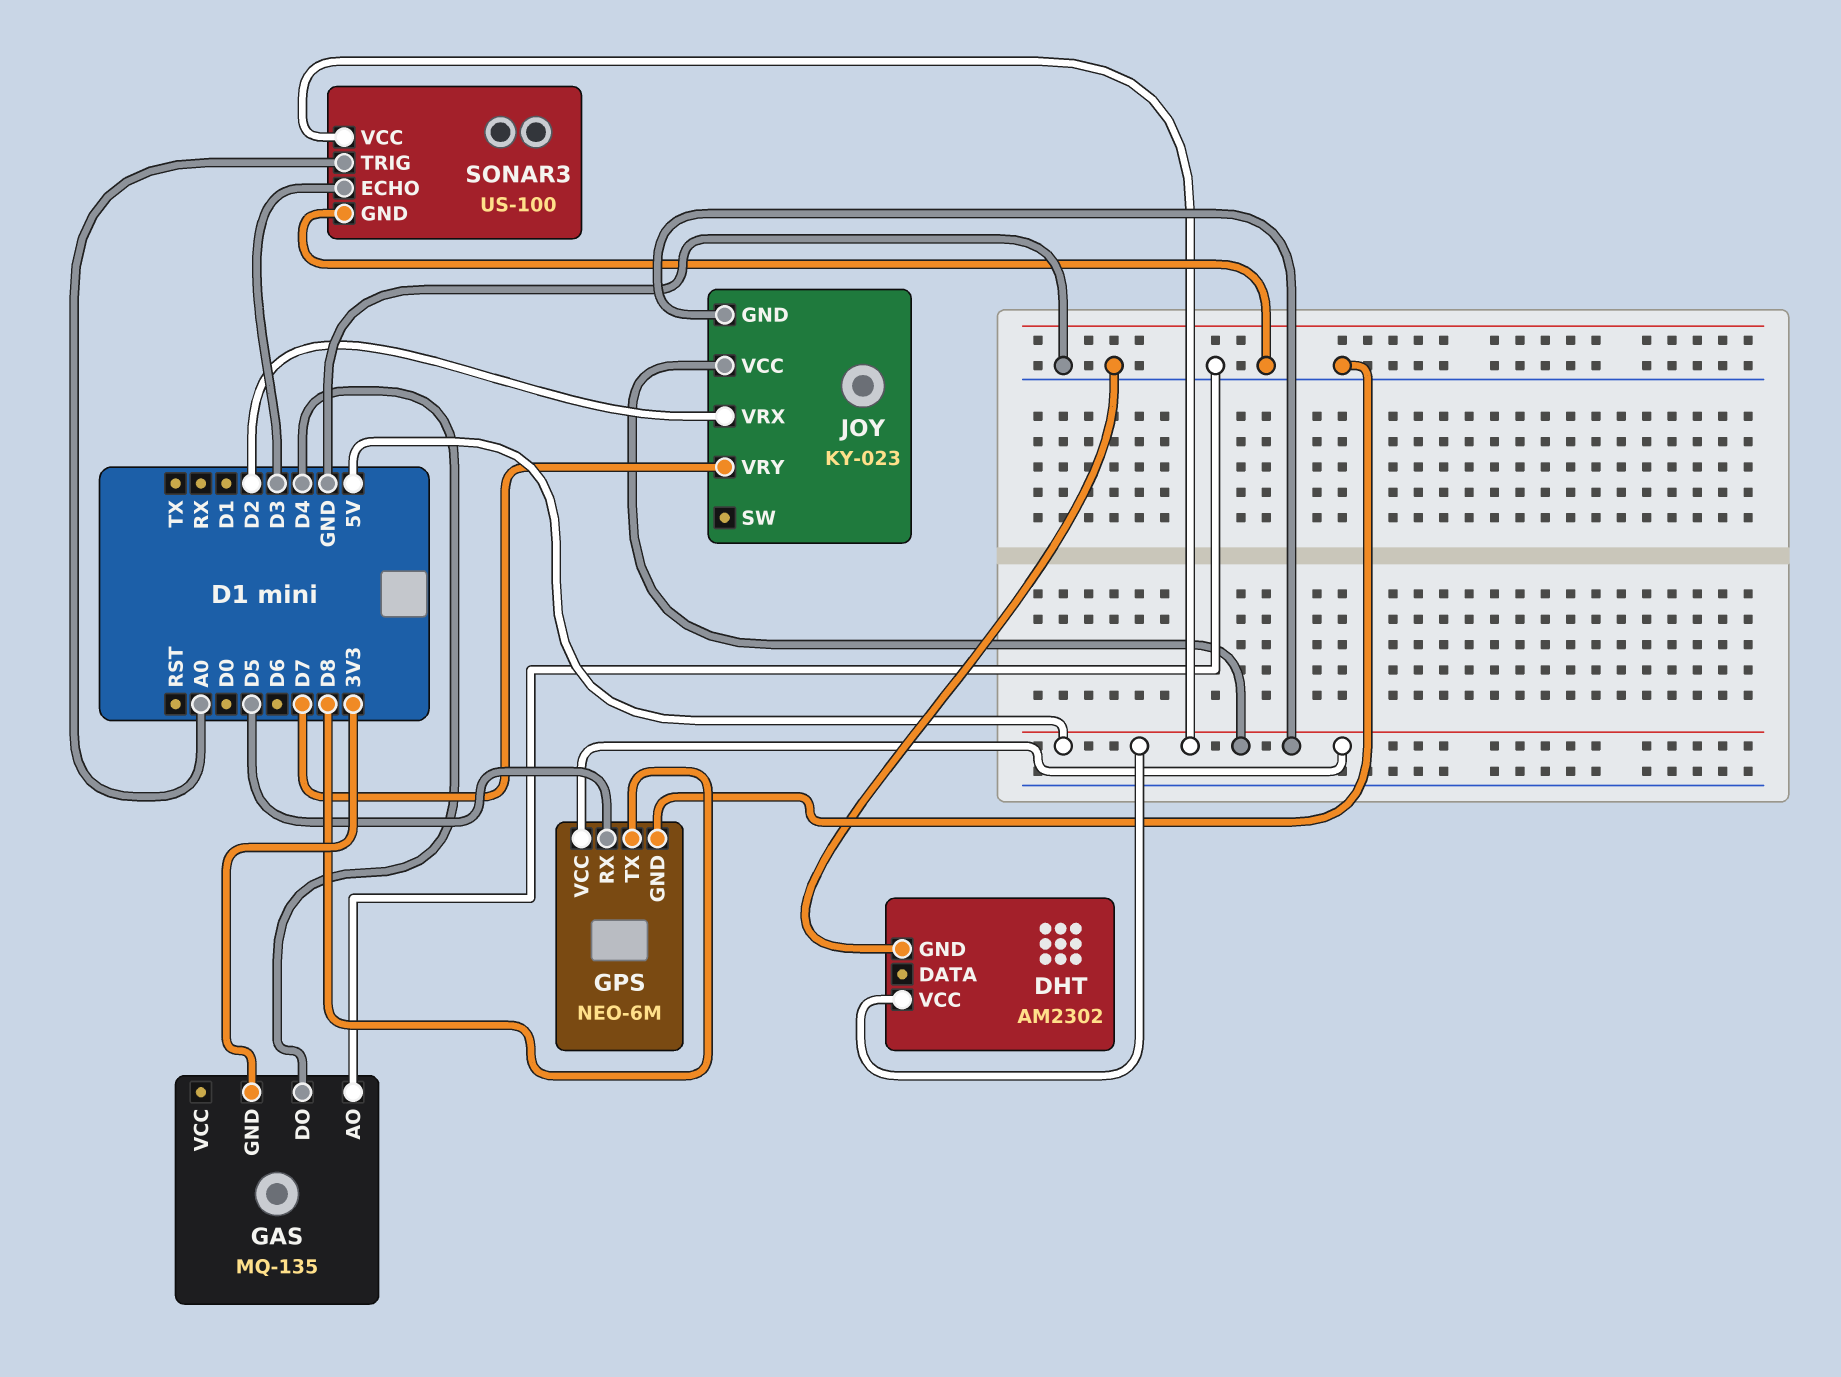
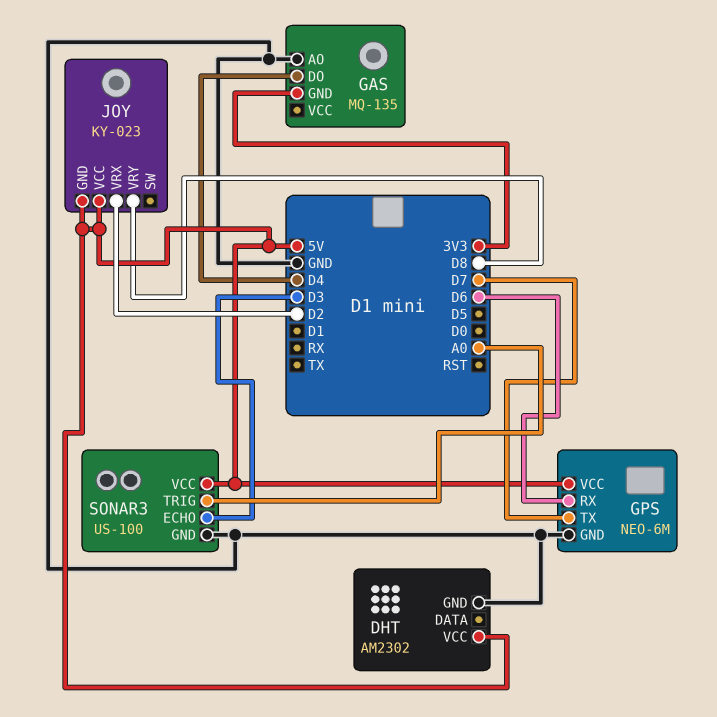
GPS pin RX: D5 -> D6
GPS pin TX: D8 -> D7
JOY pin VRY: D7 -> D8

